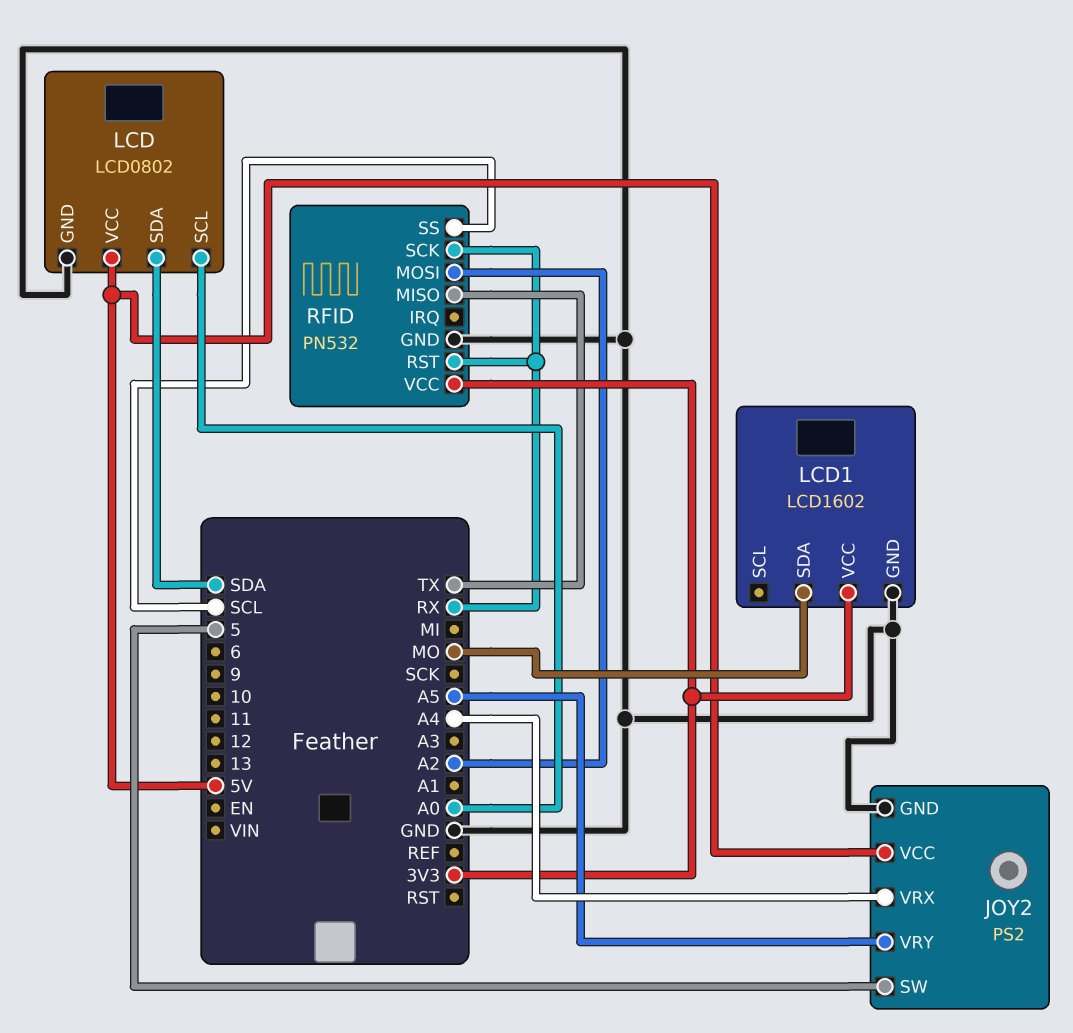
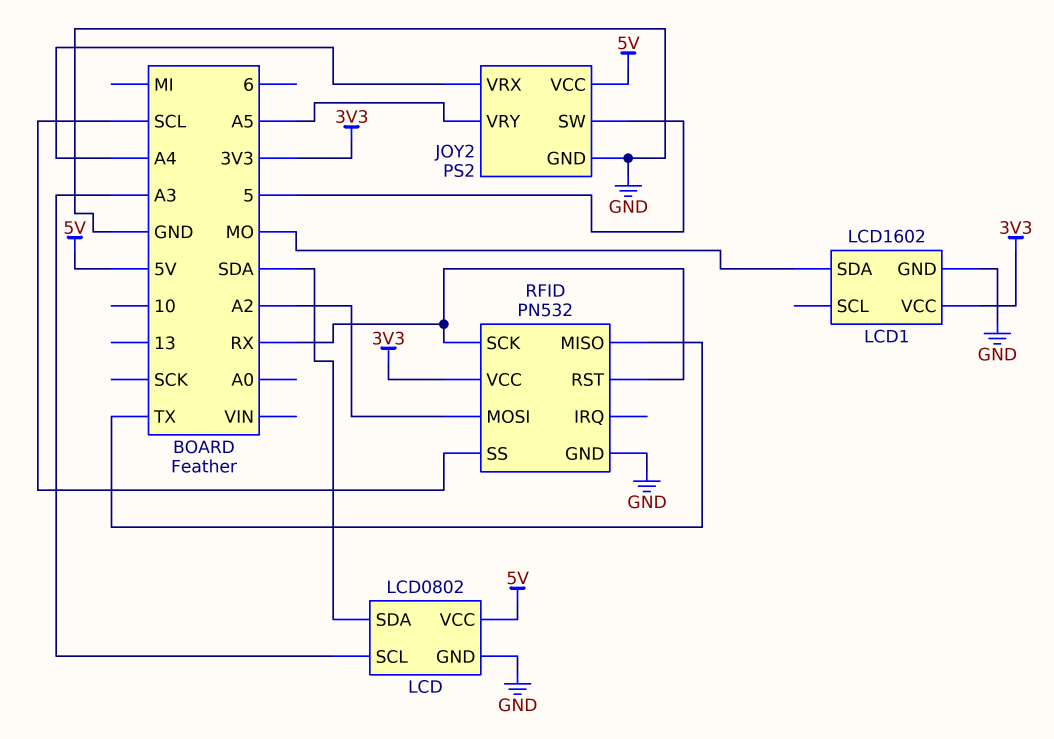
LCD pin SCL: A0 -> A3

